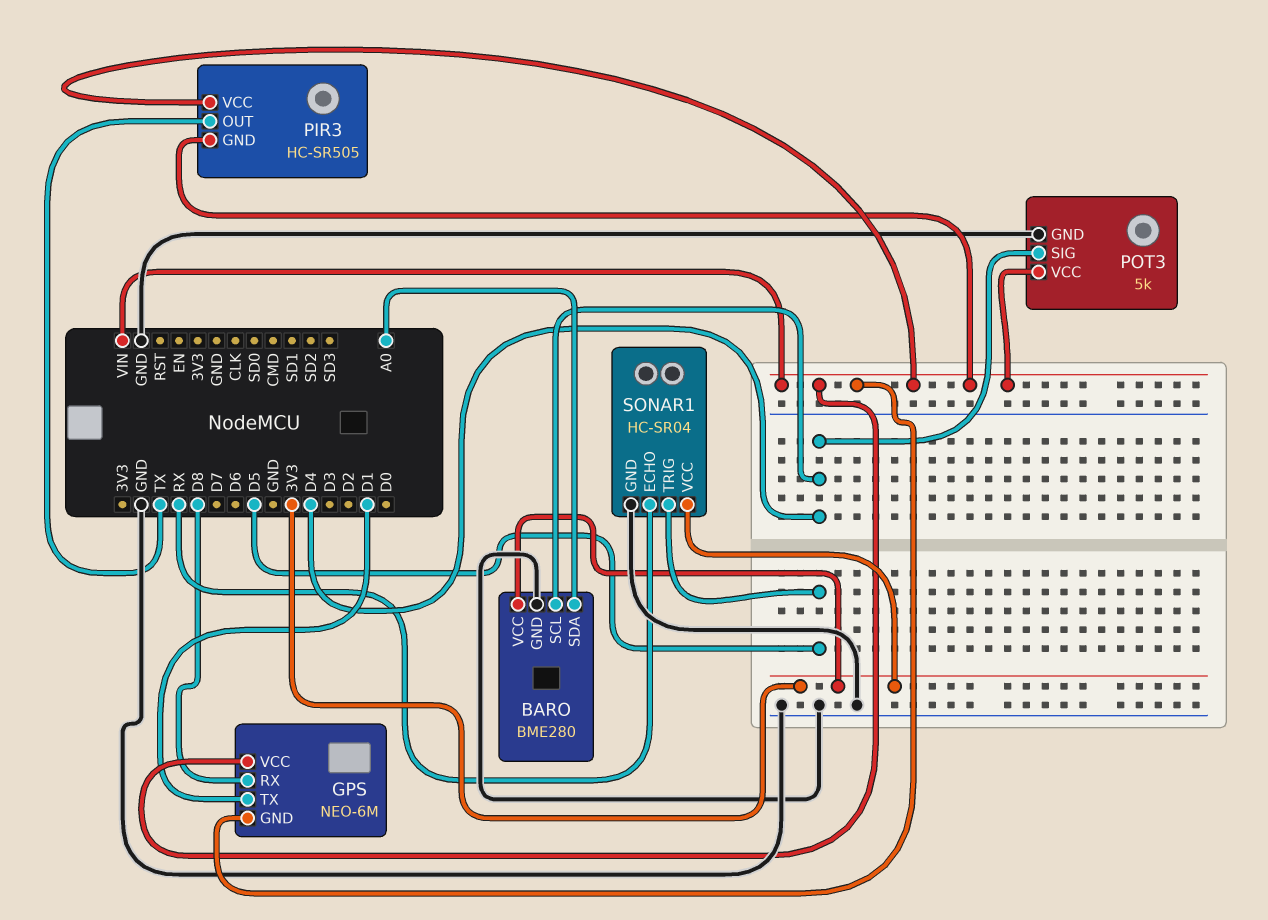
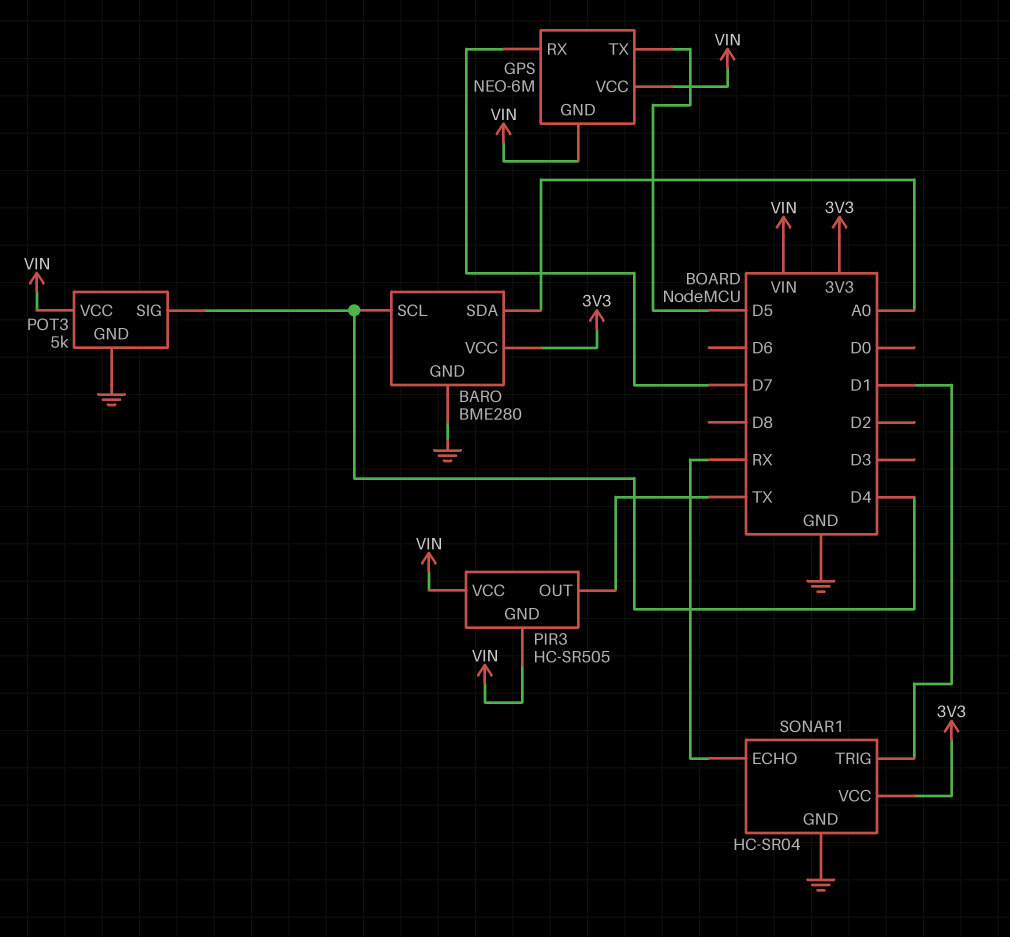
GPS pin RX: D8 -> D7
GPS pin TX: D1 -> D5
SONAR1 pin TRIG: D5 -> D1

